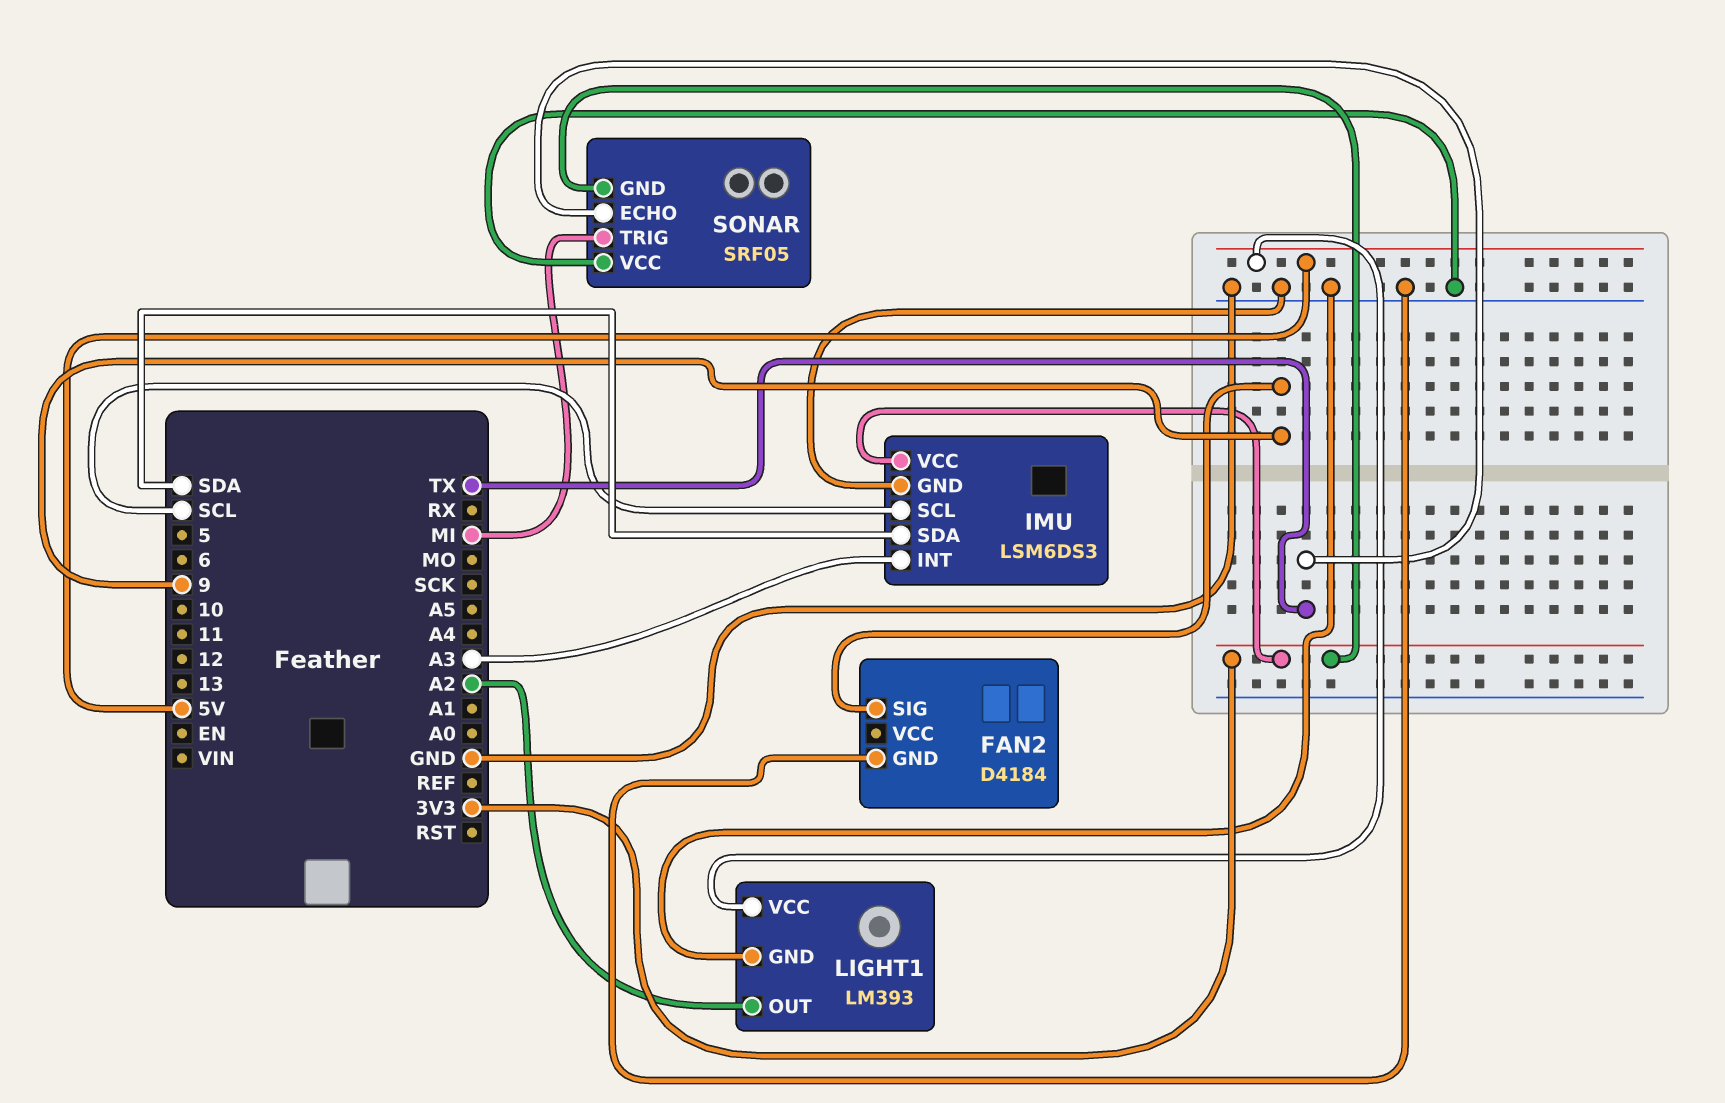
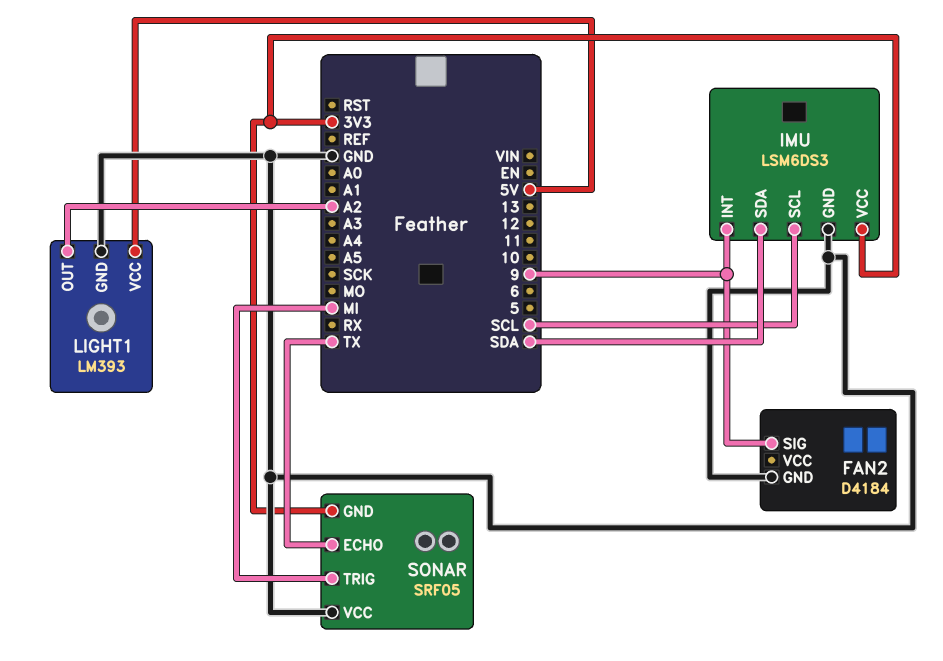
IMU pin INT: A3 -> 9

